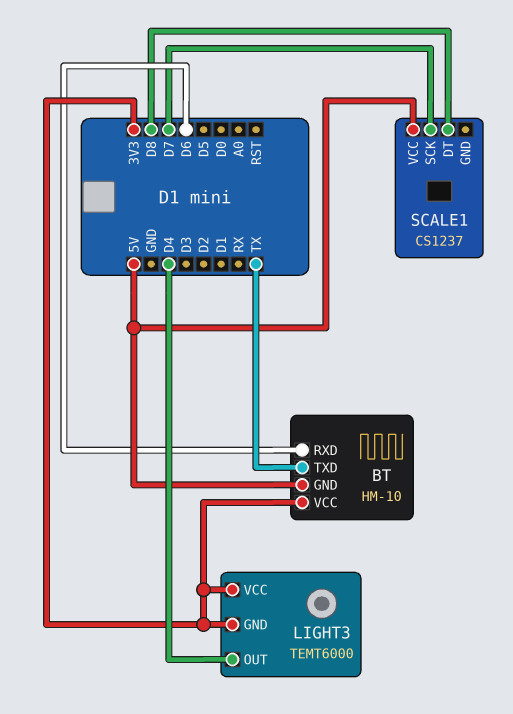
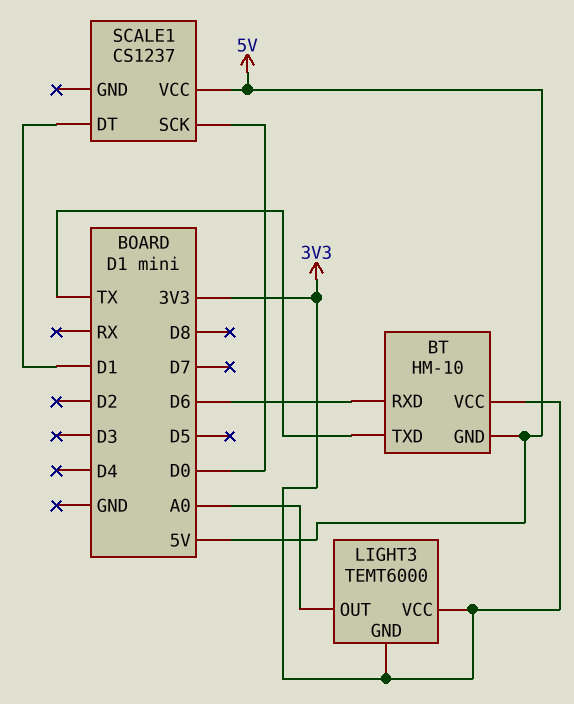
LIGHT3 pin OUT: D4 -> A0
SCALE1 pin DT: D8 -> D1
SCALE1 pin SCK: D7 -> D0

